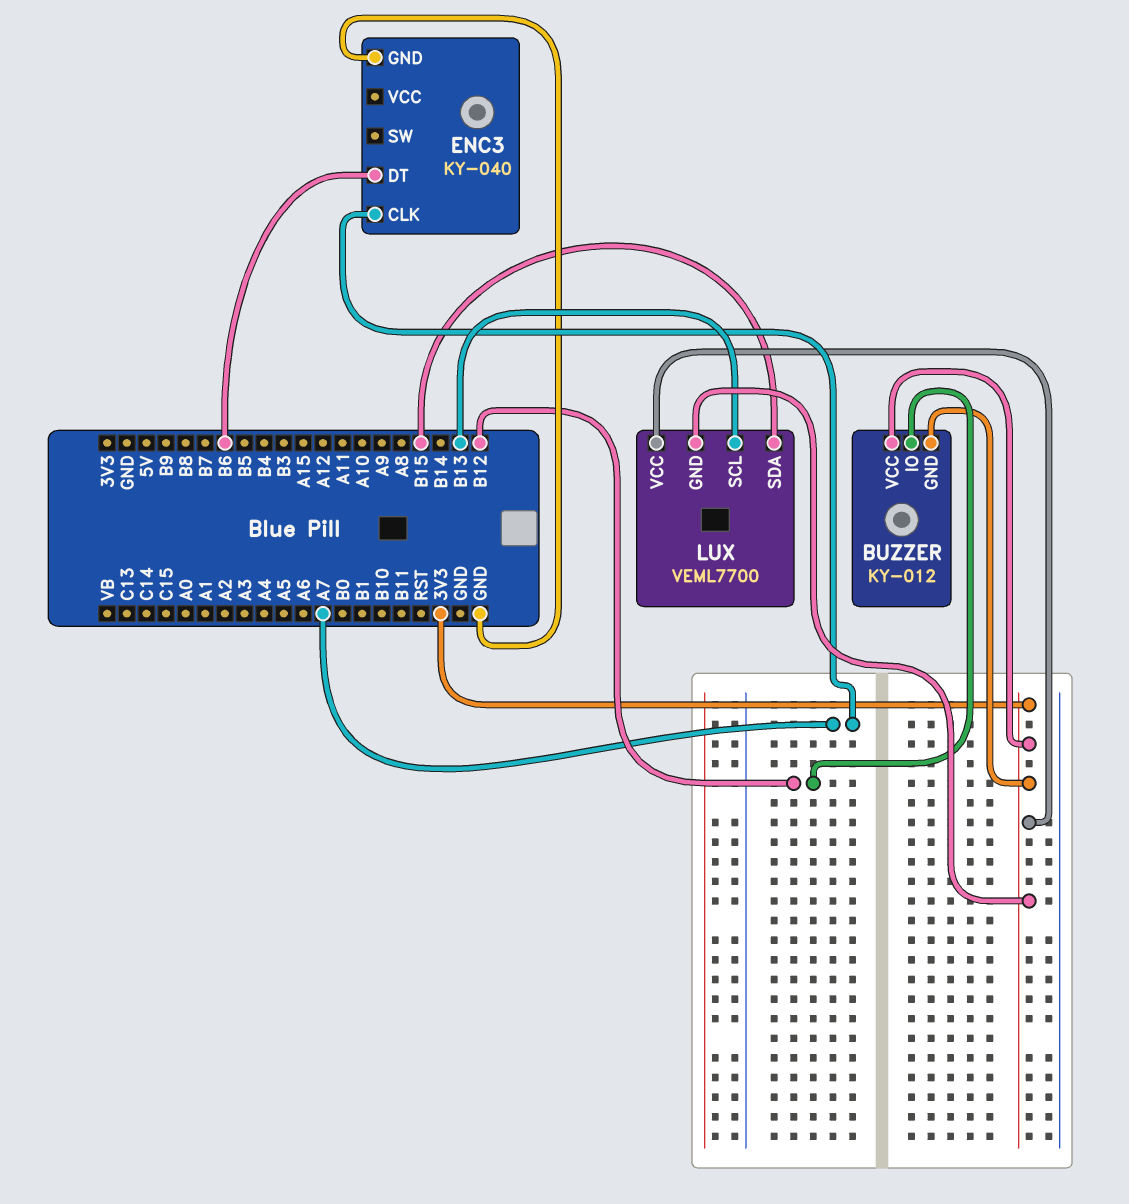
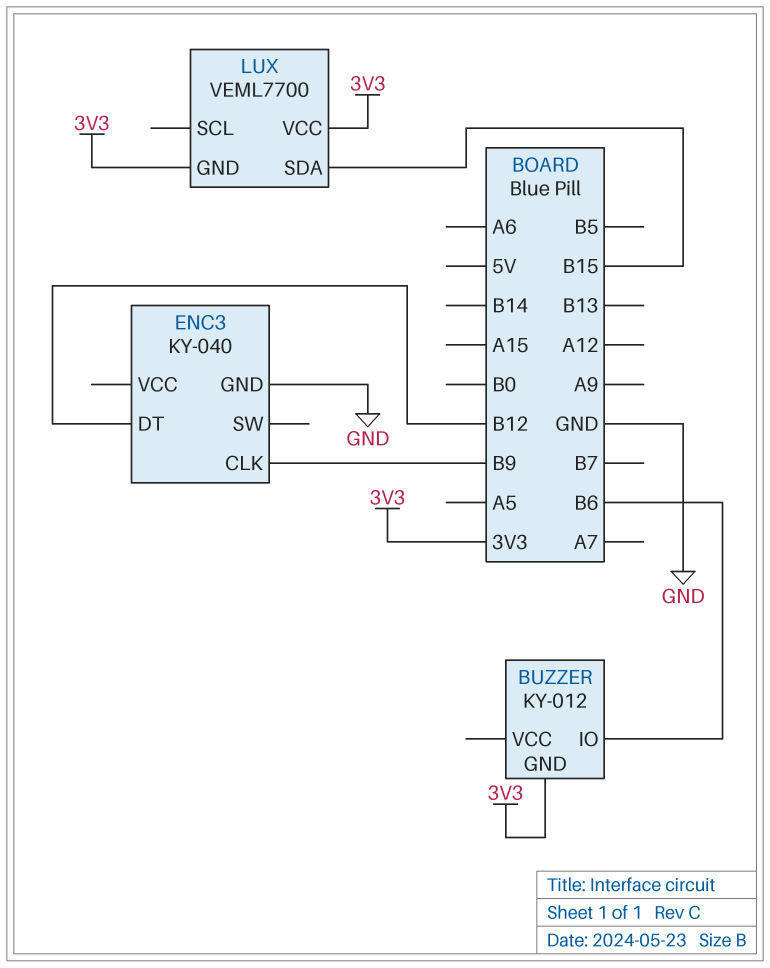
BUZZER pin IO: B12 -> B6
BUZZER pin VCC: 3V3 -> none
ENC3 pin CLK: A7 -> B9
ENC3 pin DT: B6 -> B12
LUX pin SCL: B13 -> none

